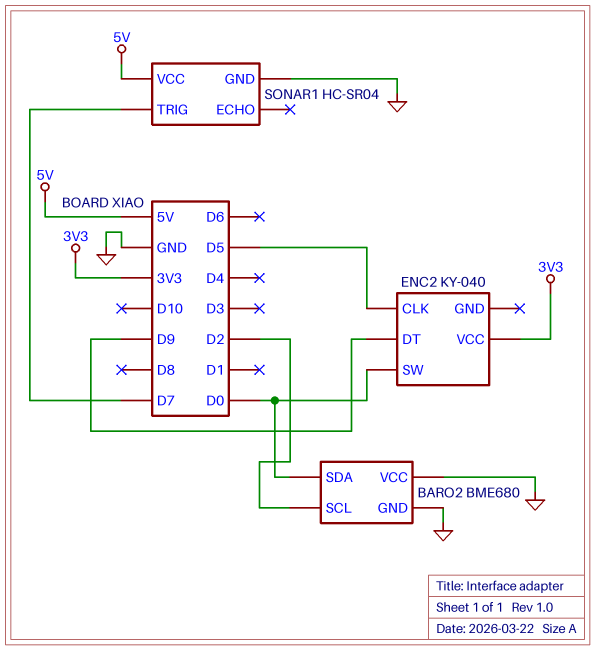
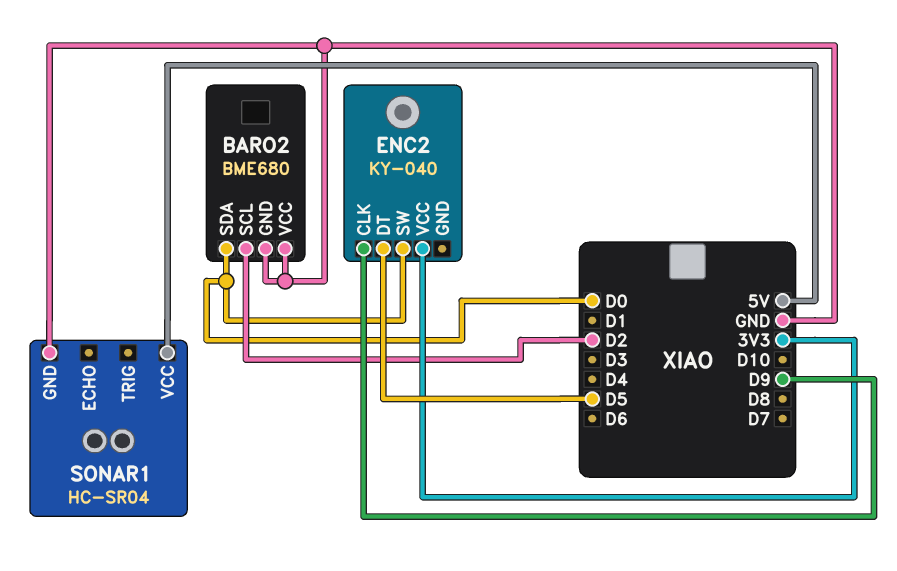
ENC2 pin CLK: D5 -> D9
ENC2 pin DT: D9 -> D5
SONAR1 pin TRIG: D7 -> none

